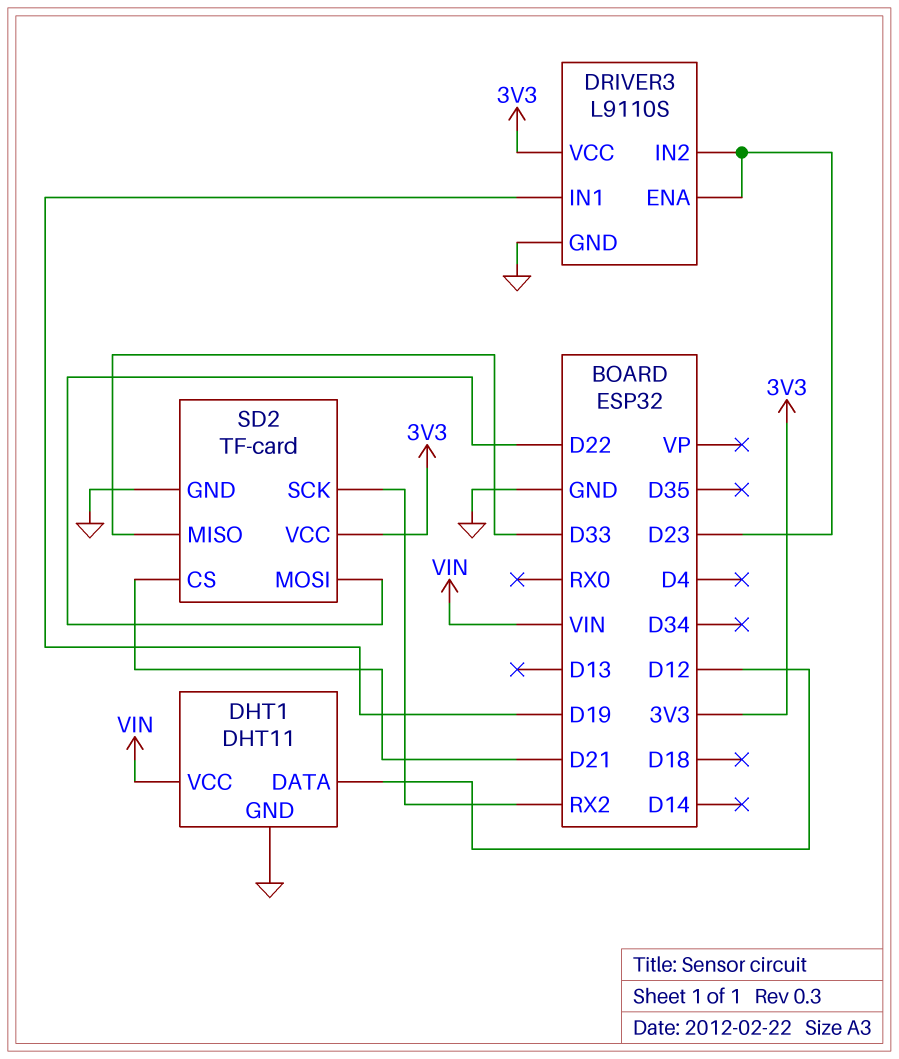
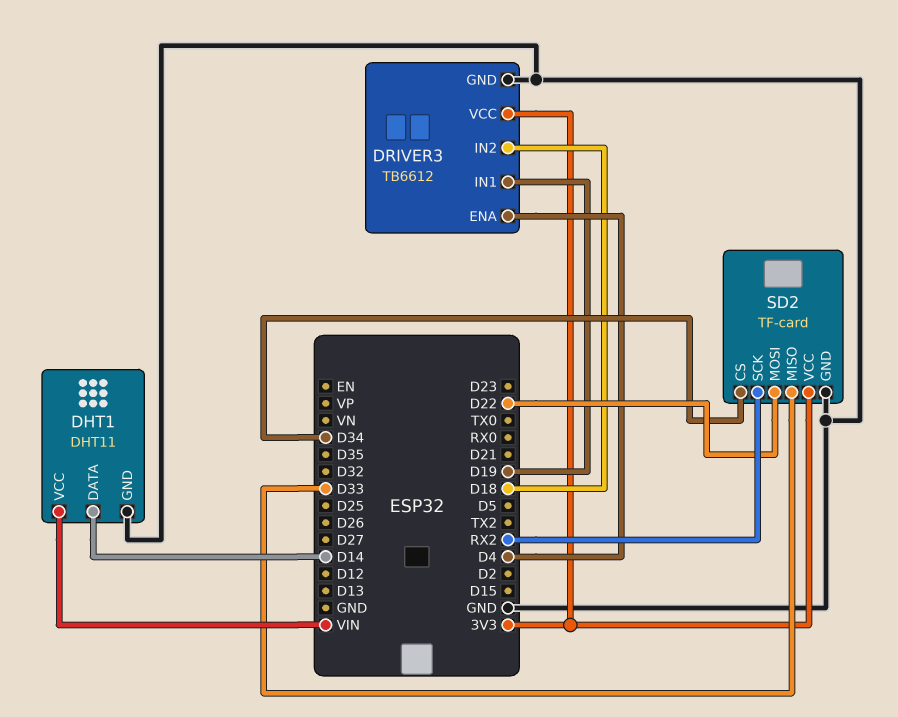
DHT1 pin DATA: D12 -> D14
DRIVER3: L9110S -> TB6612
DRIVER3 pin ENA: D23 -> D4
DRIVER3 pin IN2: D23 -> D18
SD2 pin CS: D21 -> D34

